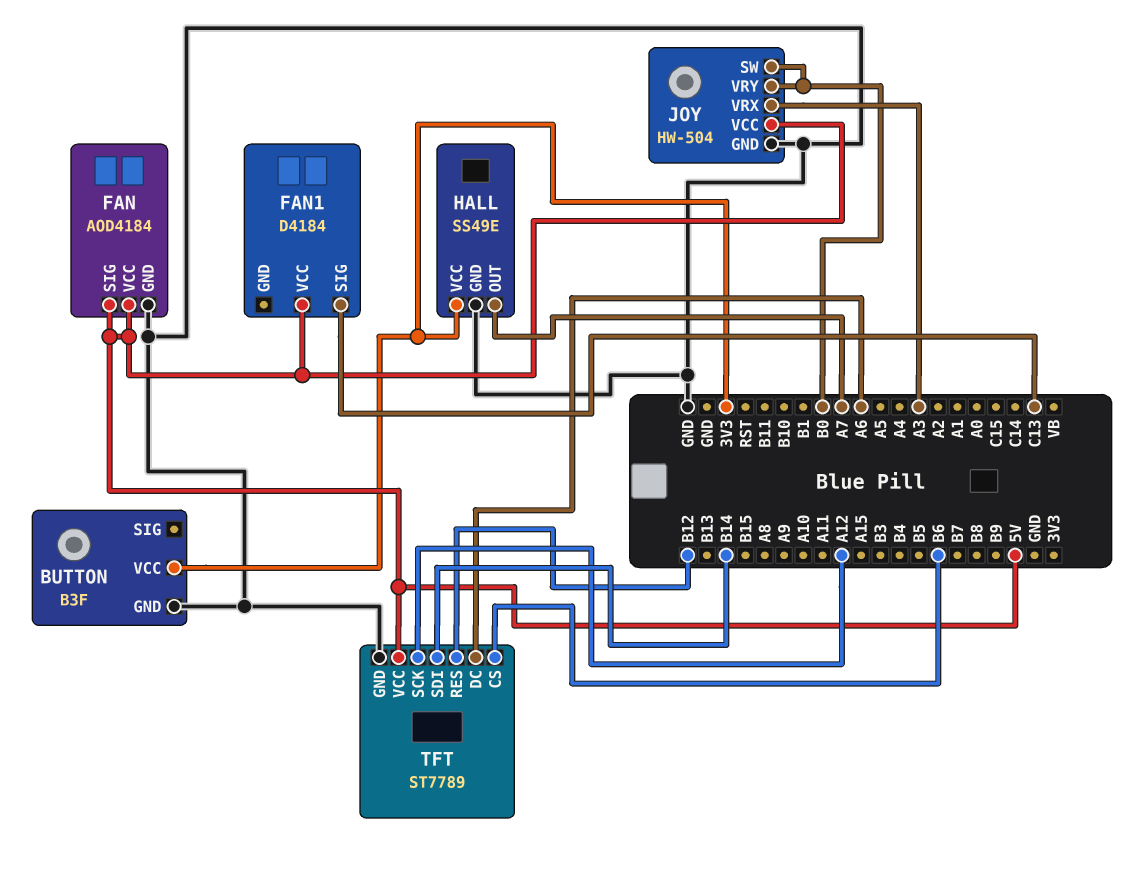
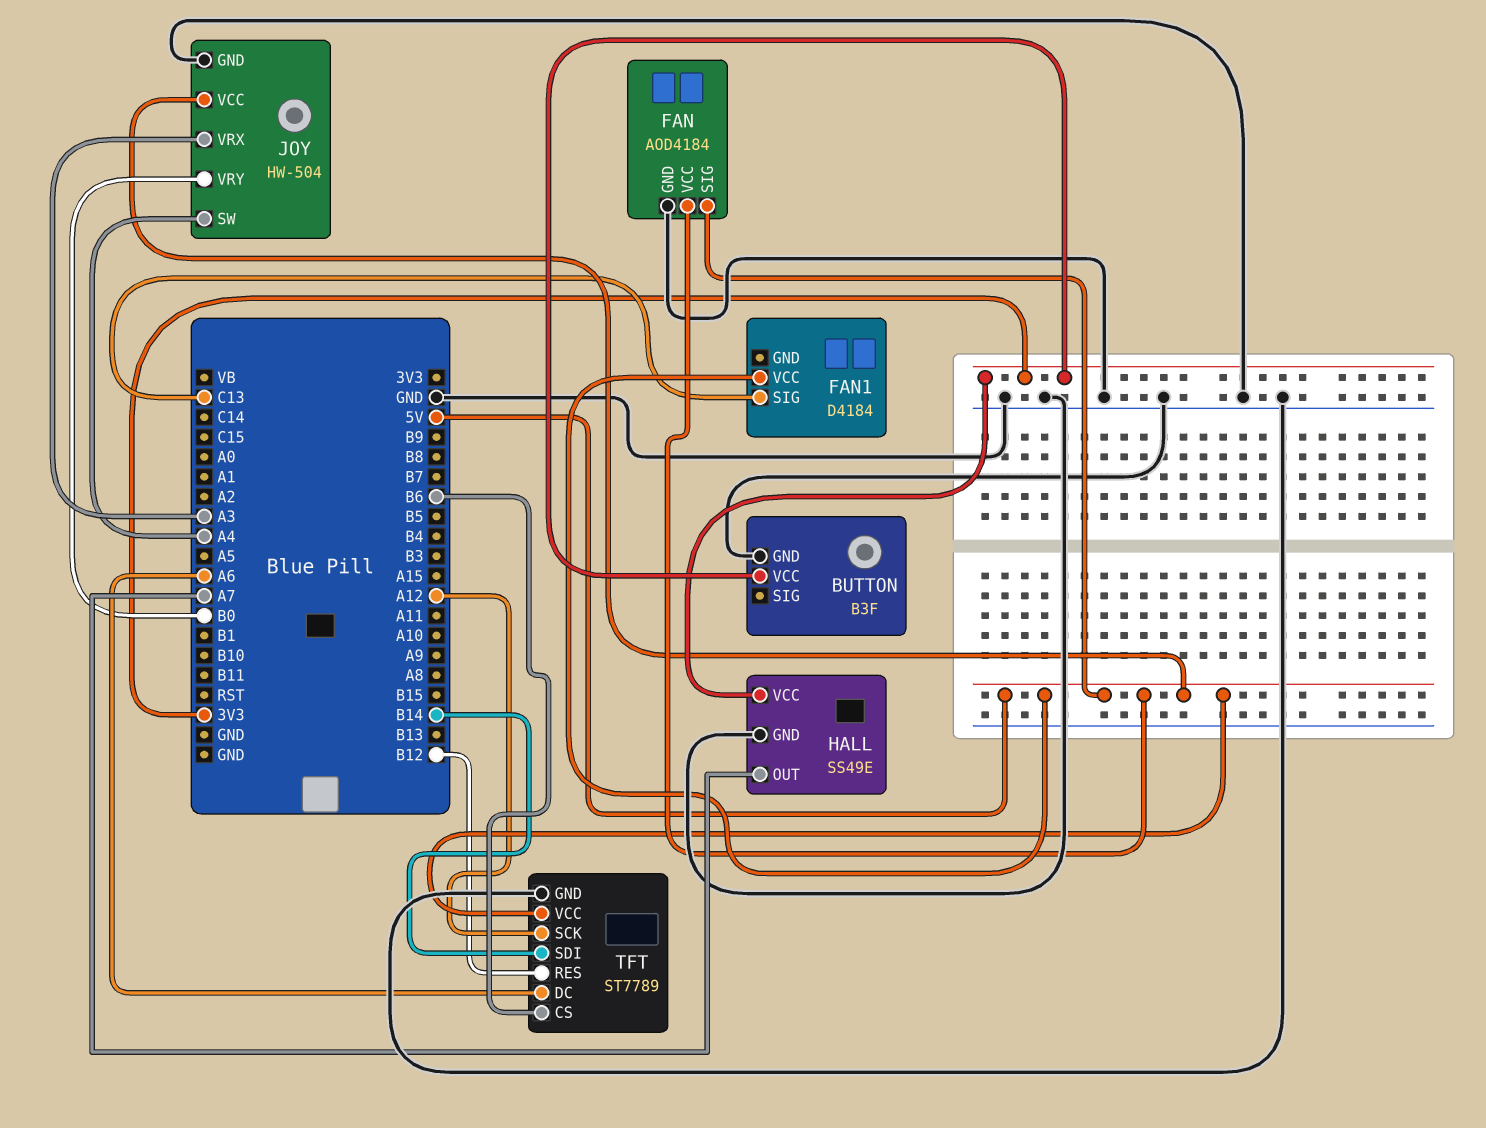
JOY pin SW: B0 -> A4

